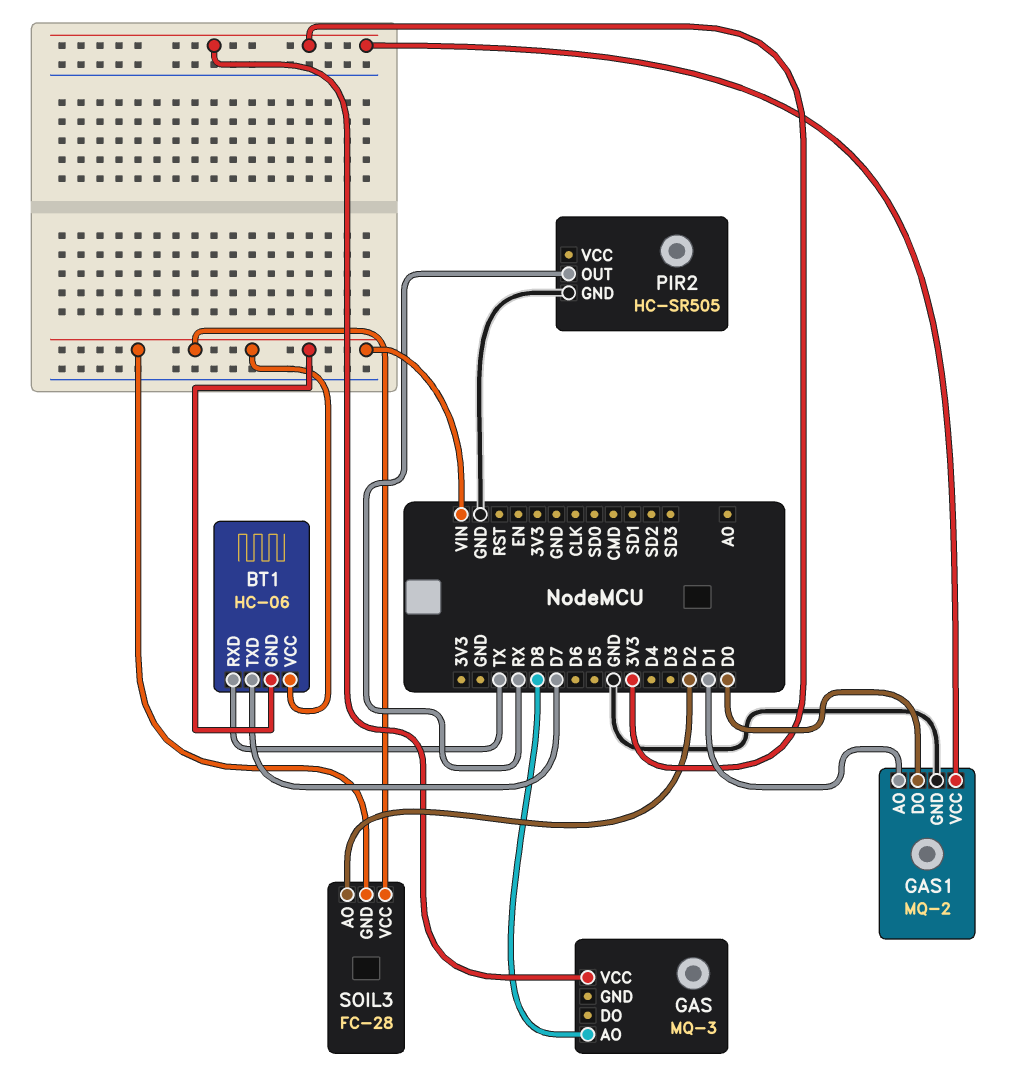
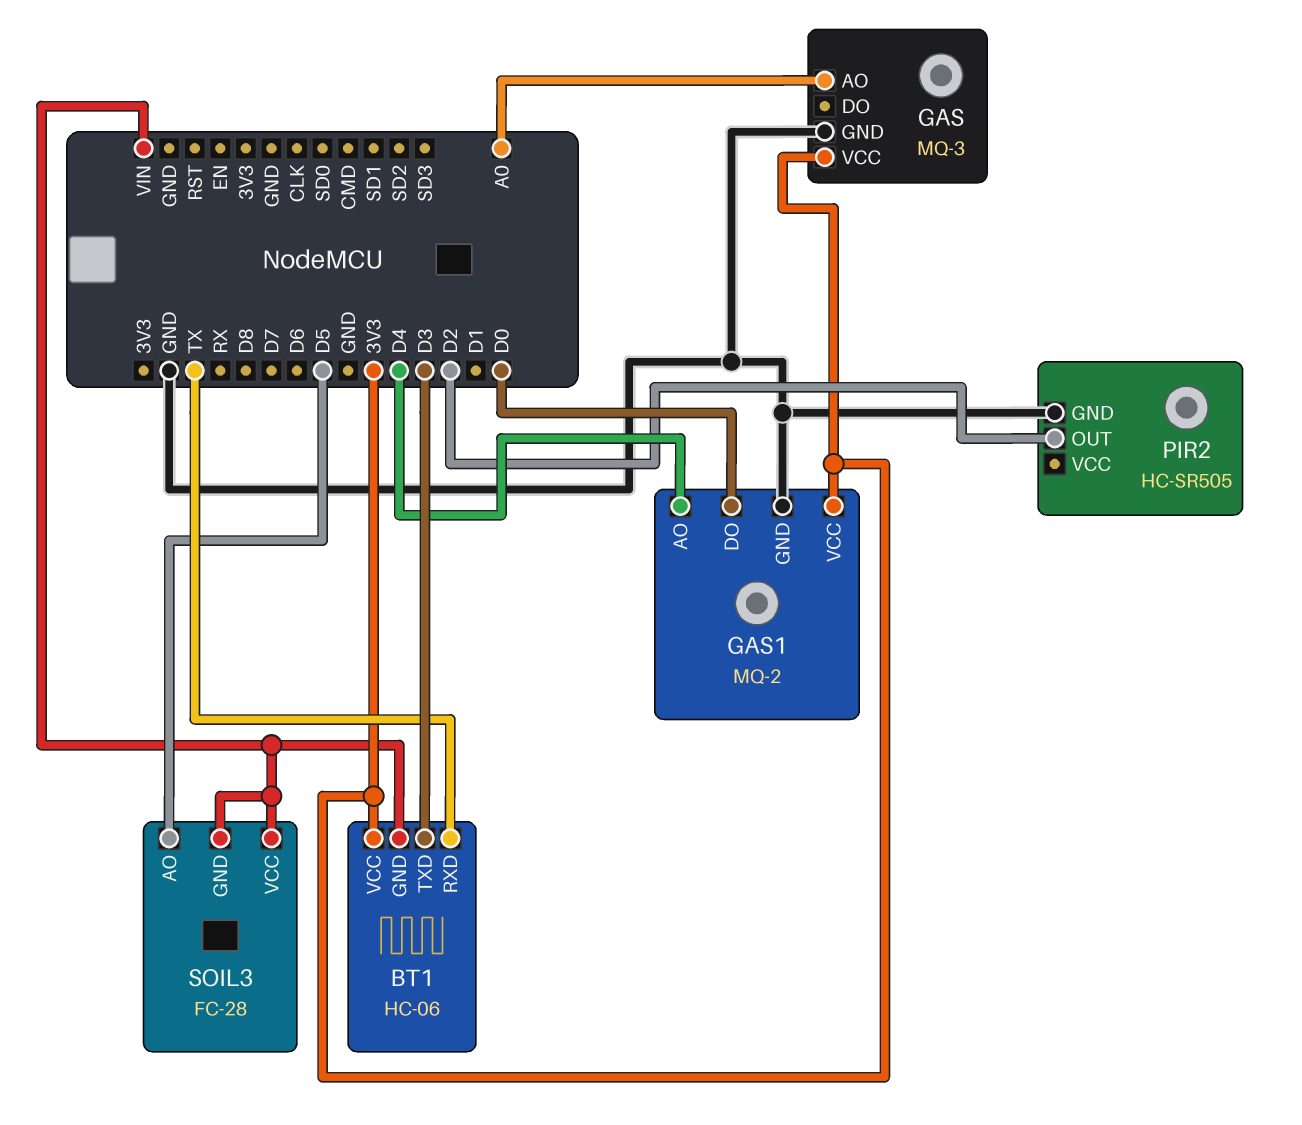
BT1 pin TXD: D7 -> D3
BT1 pin VCC: VIN -> 3V3
GAS pin AO: D8 -> A0
GAS pin GND: none -> GND
GAS1 pin AO: D1 -> D4
PIR2 pin OUT: RX -> D2
SOIL3 pin AO: D2 -> D5

